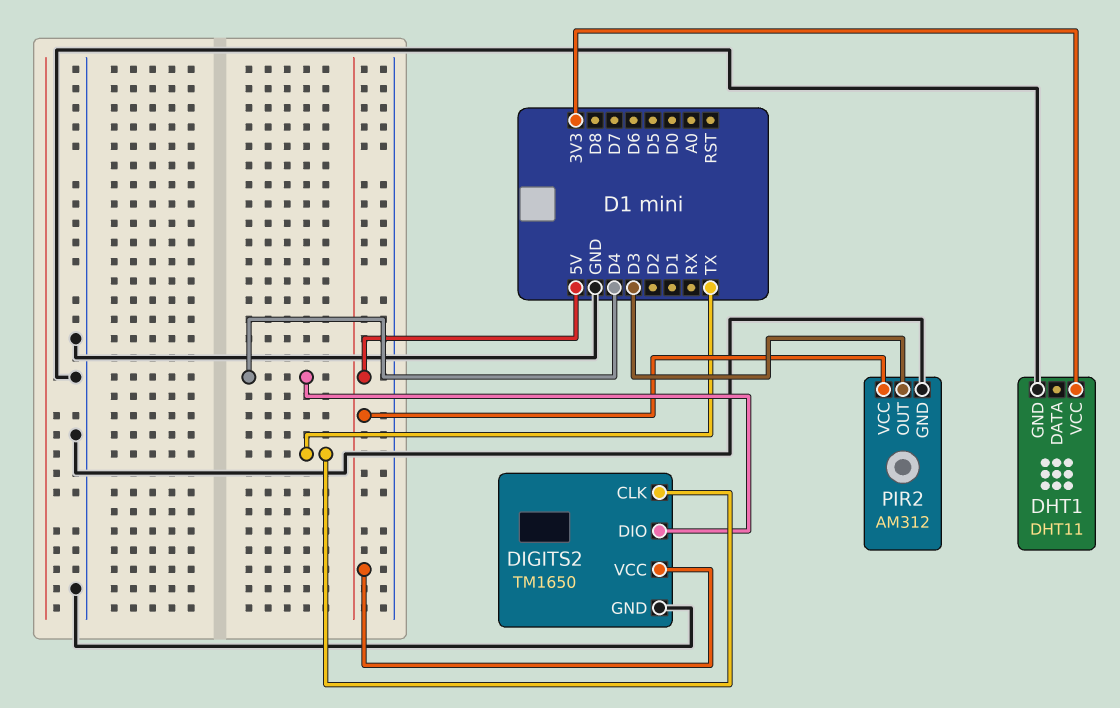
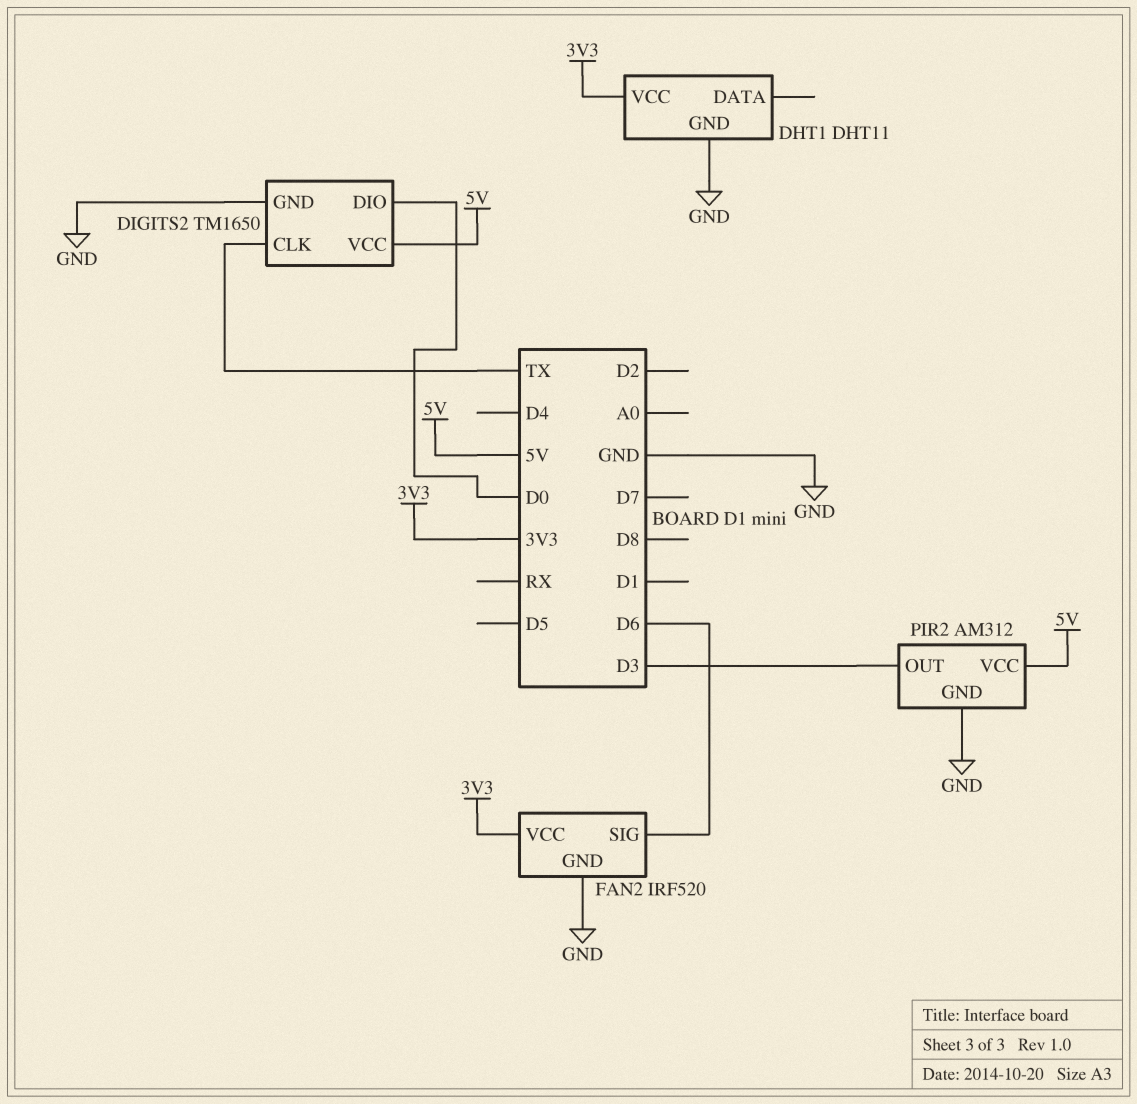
DIGITS2 pin DIO: D4 -> D0
FAN2: none -> IRF520
FAN2 pin GND: none -> GND
FAN2 pin SIG: none -> D6
FAN2 pin VCC: none -> 3V3

